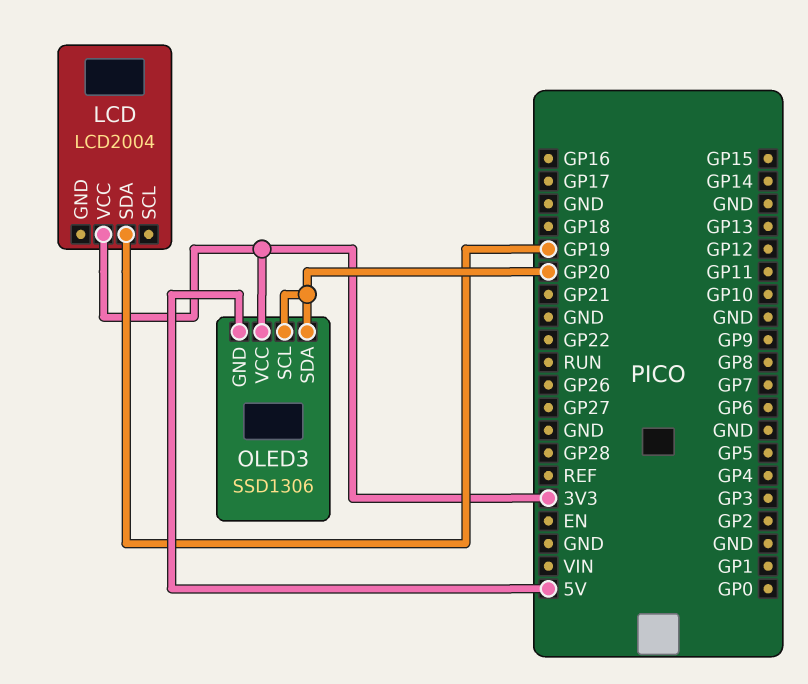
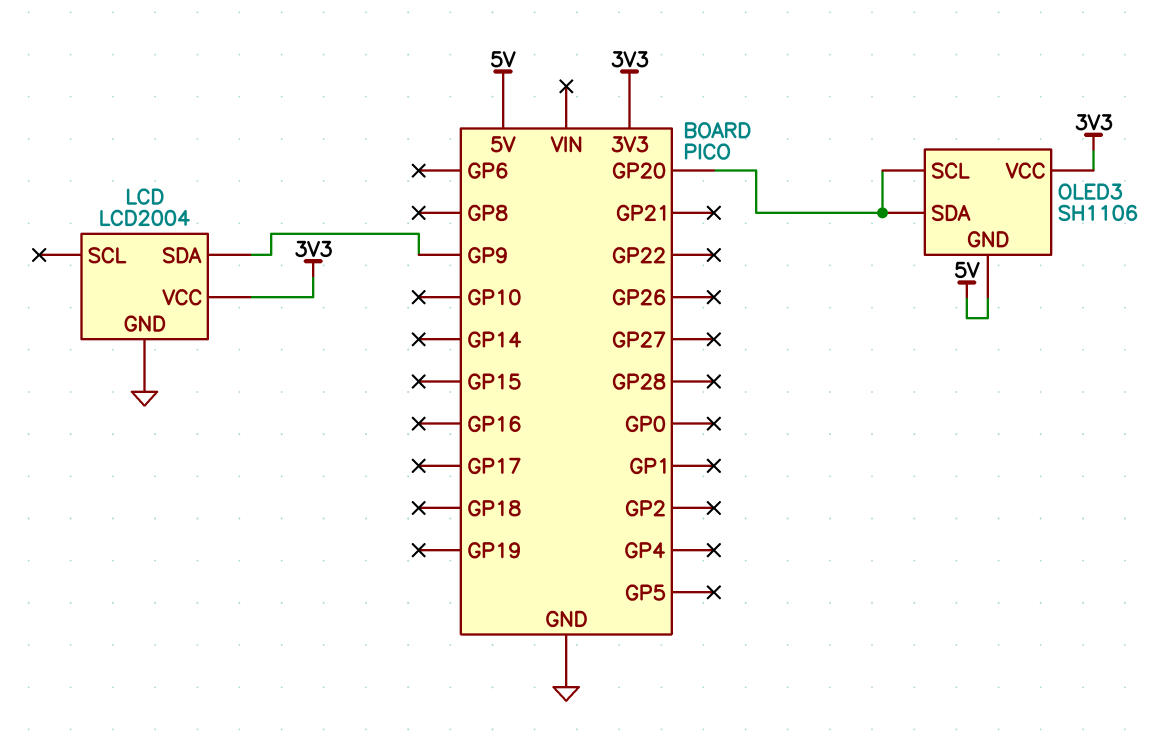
LCD pin GND: none -> GND
LCD pin SDA: GP19 -> GP9
OLED3: SSD1306 -> SH1106

